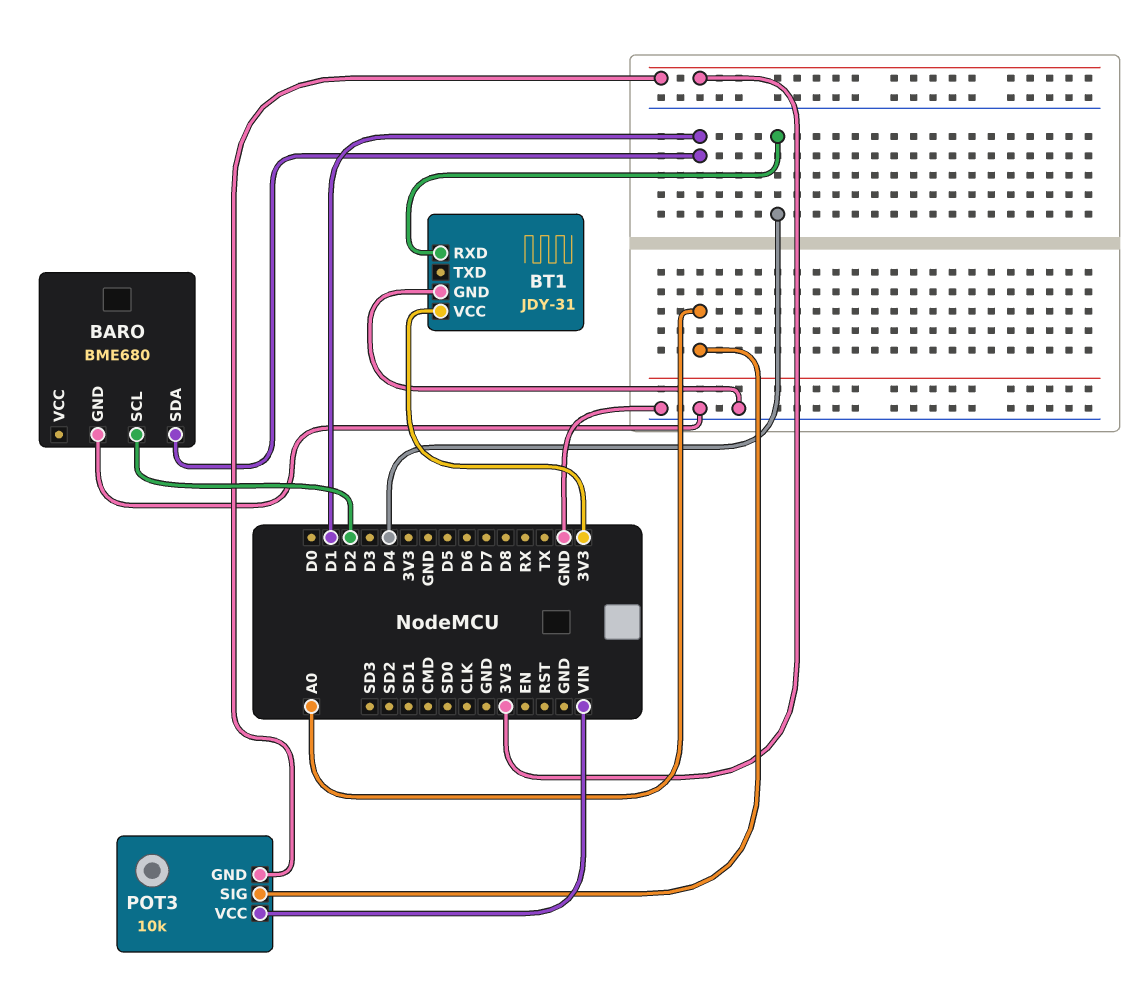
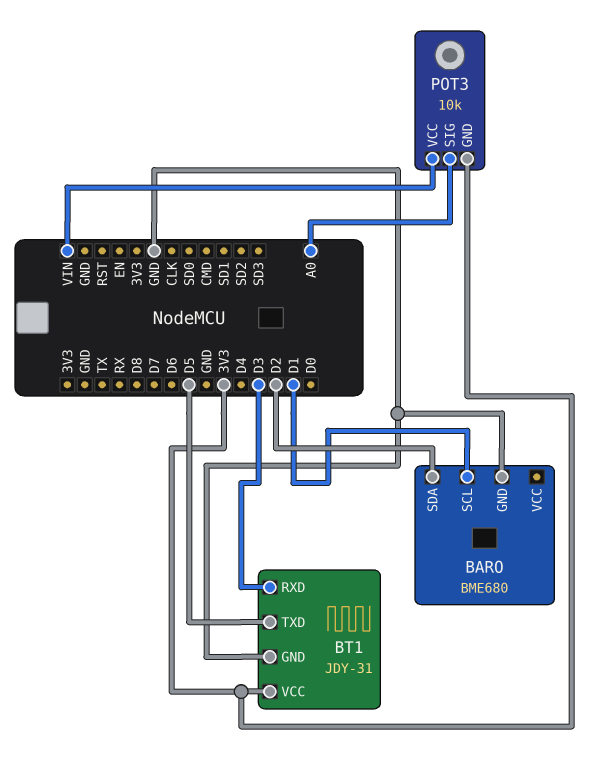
BARO pin SCL: D2 -> D1
BARO pin SDA: D1 -> D2
BT1 pin RXD: D4 -> D3
BT1 pin TXD: none -> D5

